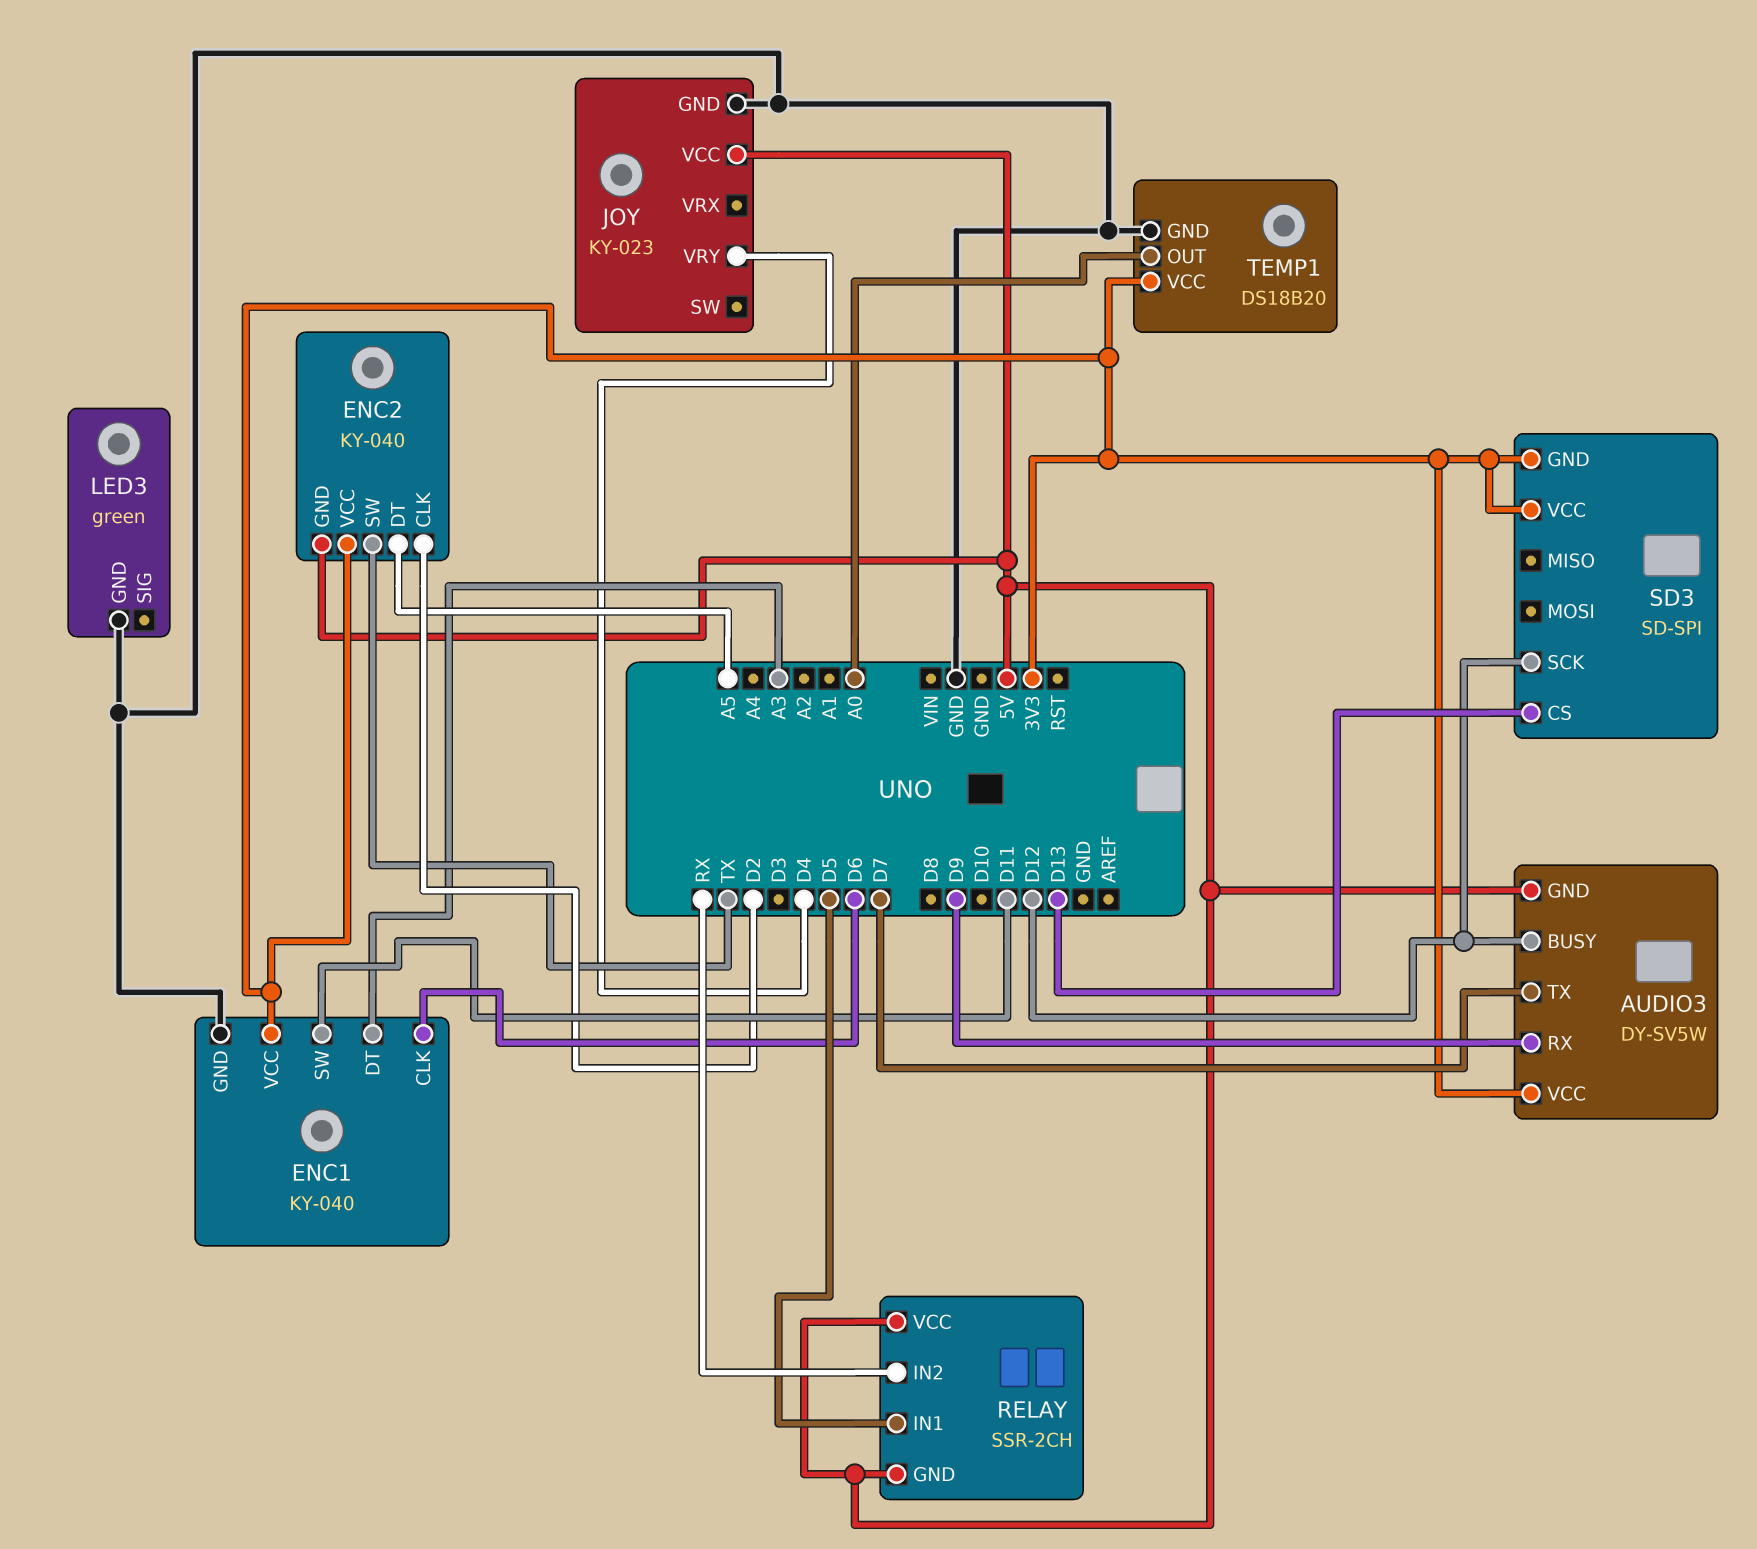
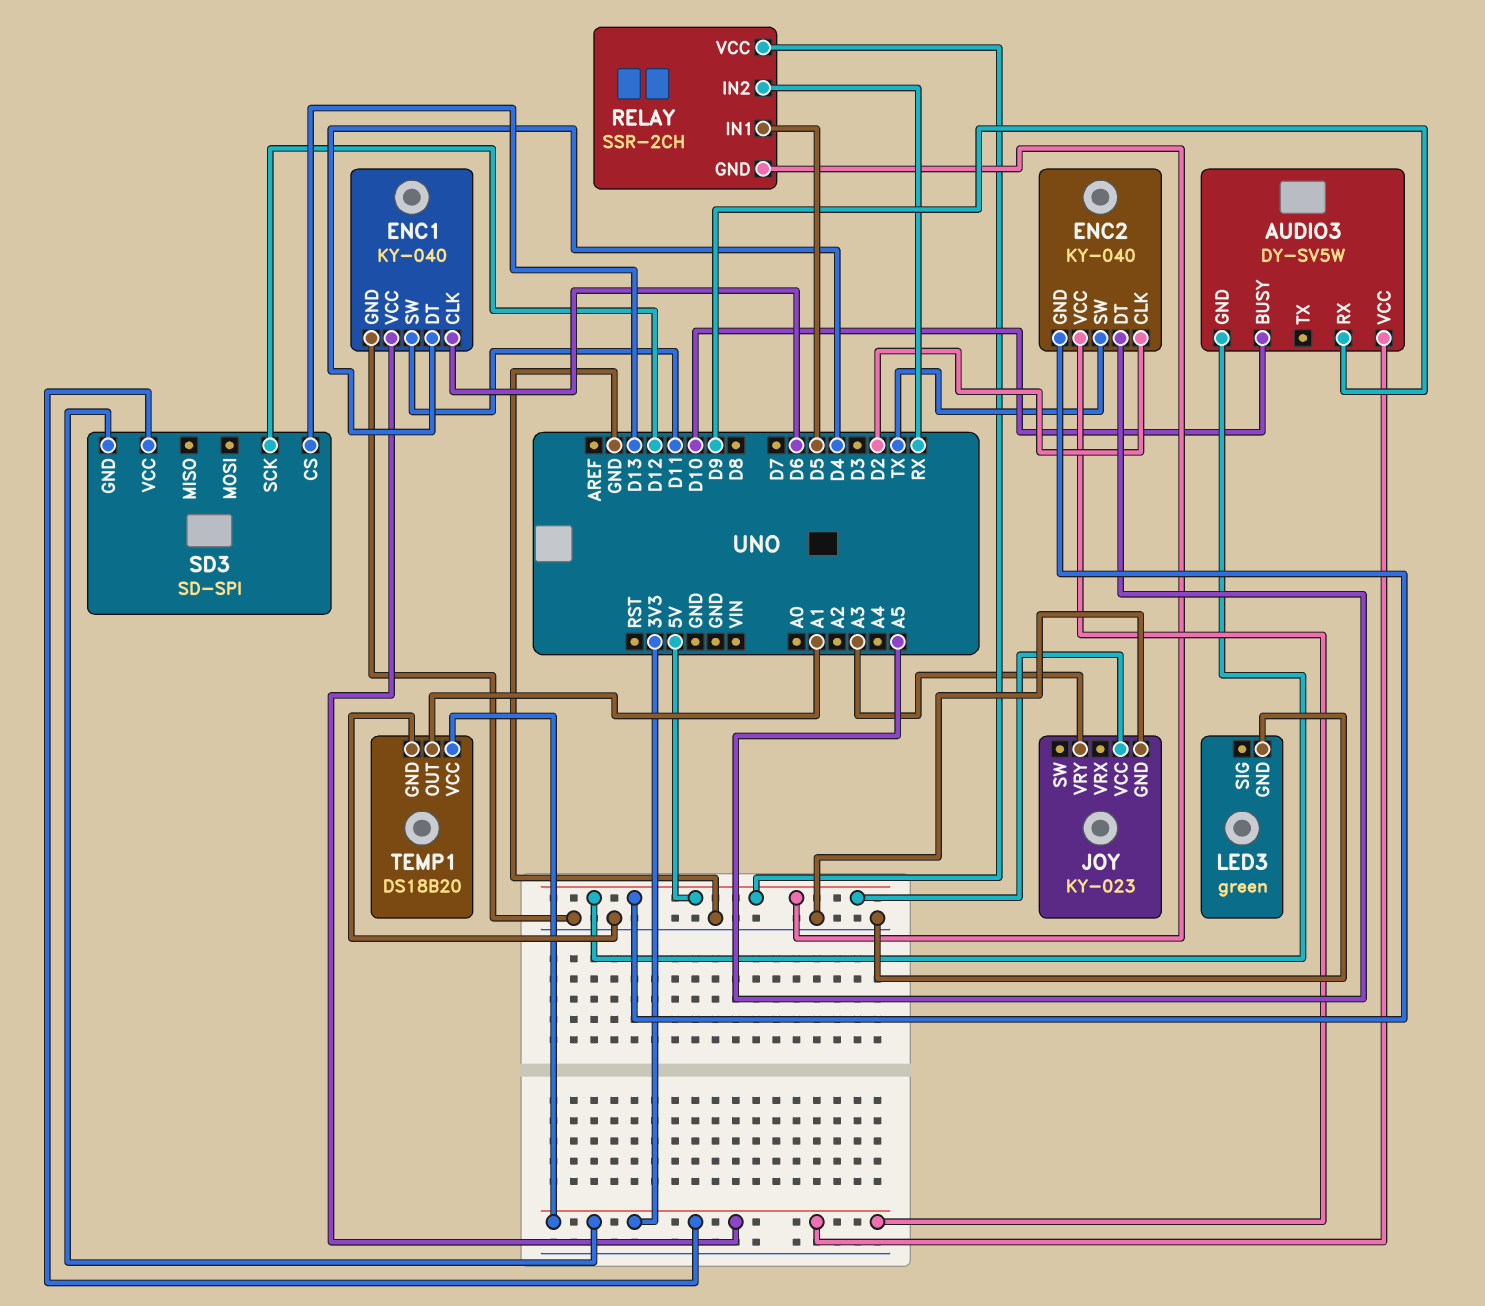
AUDIO3 pin BUSY: D12 -> D10
AUDIO3 pin TX: D7 -> none
ENC1 pin DT: A3 -> D4
JOY pin VRY: D4 -> A3
TEMP1 pin OUT: A0 -> A1

